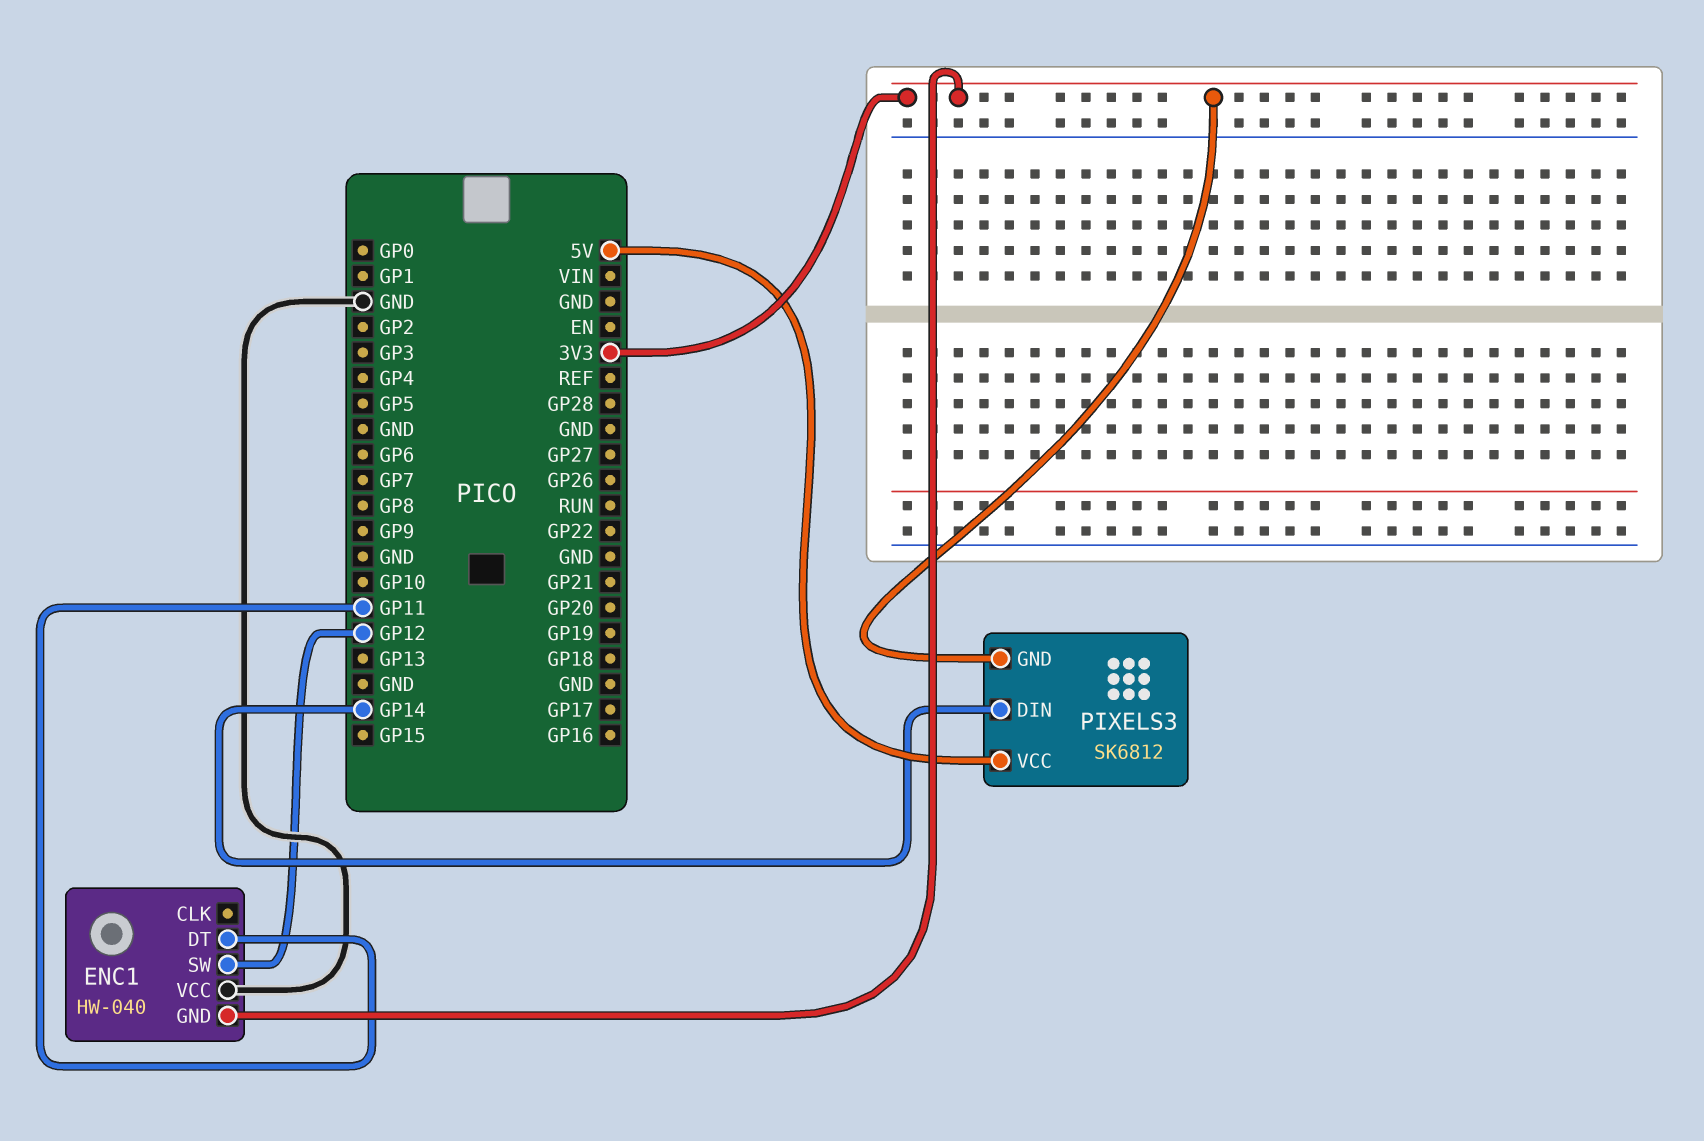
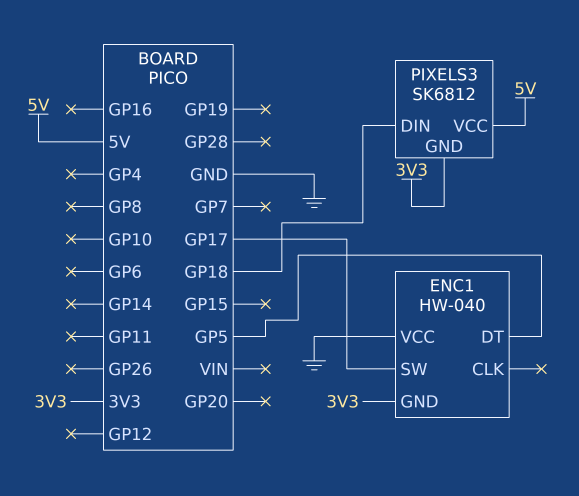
ENC1 pin DT: GP11 -> GP5
ENC1 pin SW: GP12 -> GP17
PIXELS3 pin DIN: GP14 -> GP18

